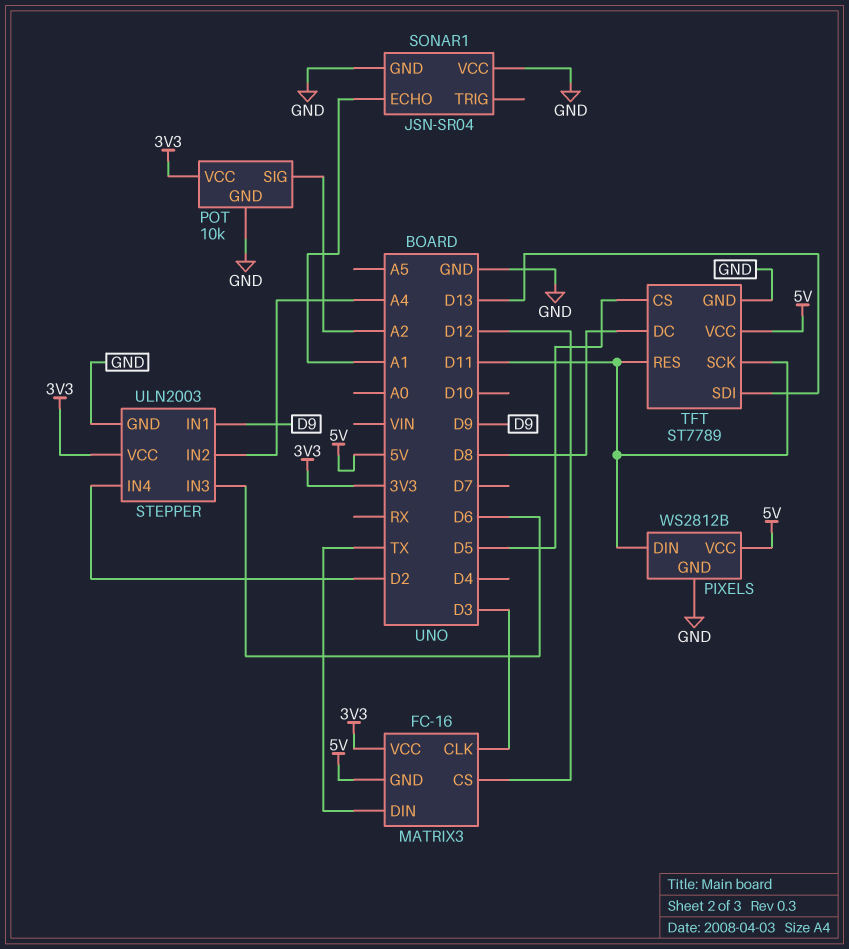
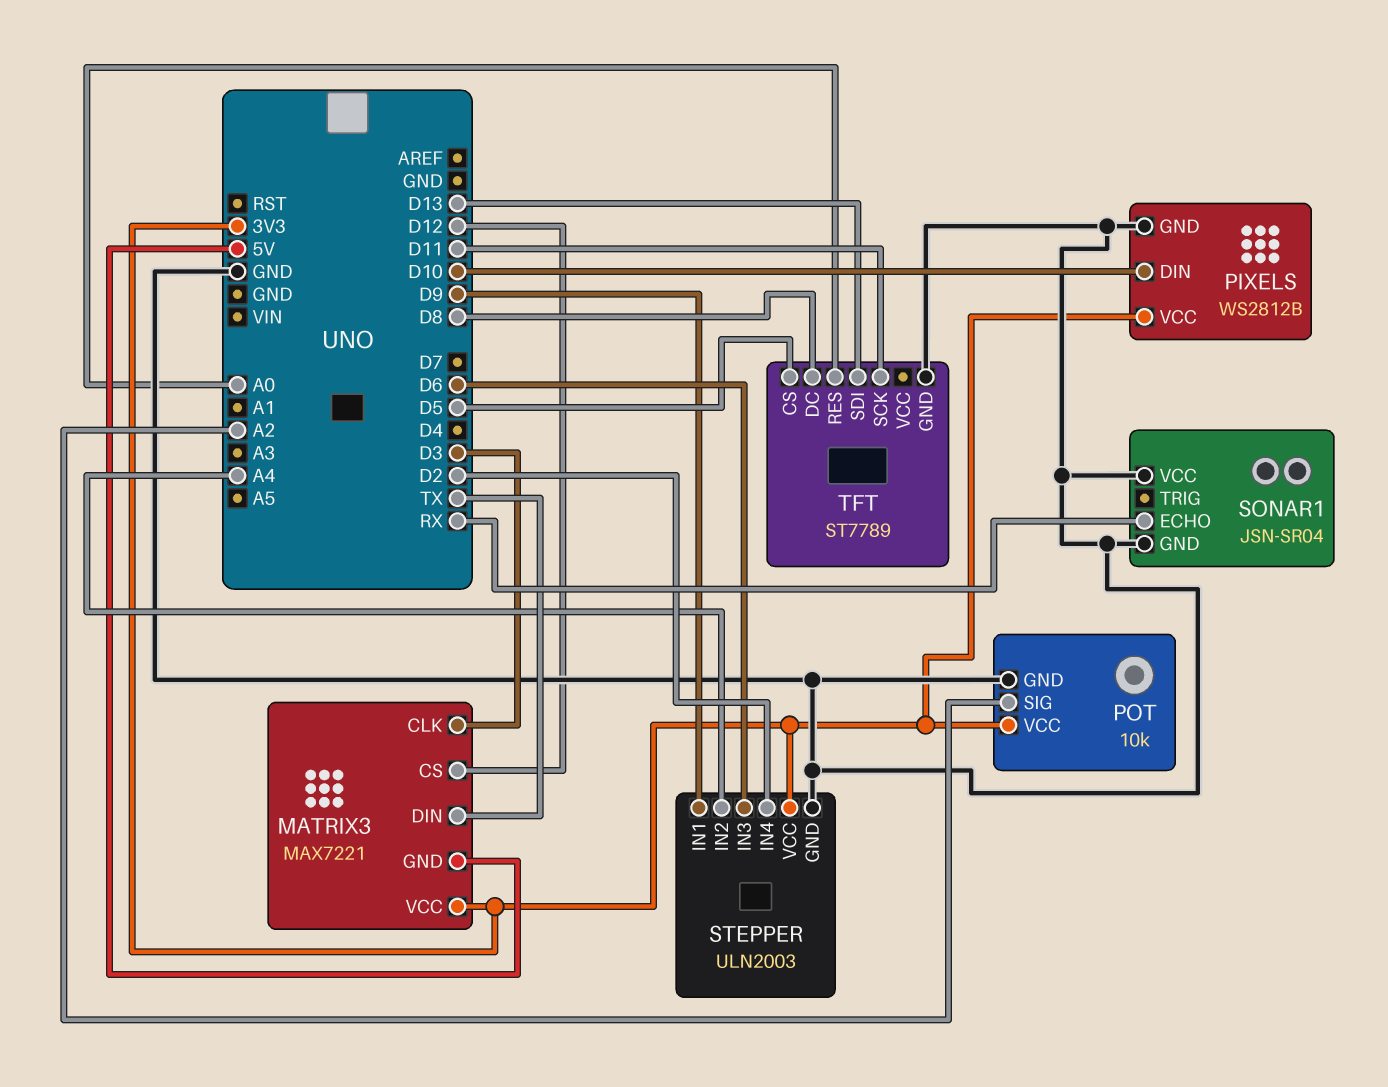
MATRIX3: FC-16 -> MAX7221
PIXELS pin DIN: D11 -> D10
PIXELS pin VCC: 5V -> 3V3
SONAR1 pin ECHO: A1 -> RX
TFT pin RES: D11 -> A0
TFT pin VCC: 5V -> none

